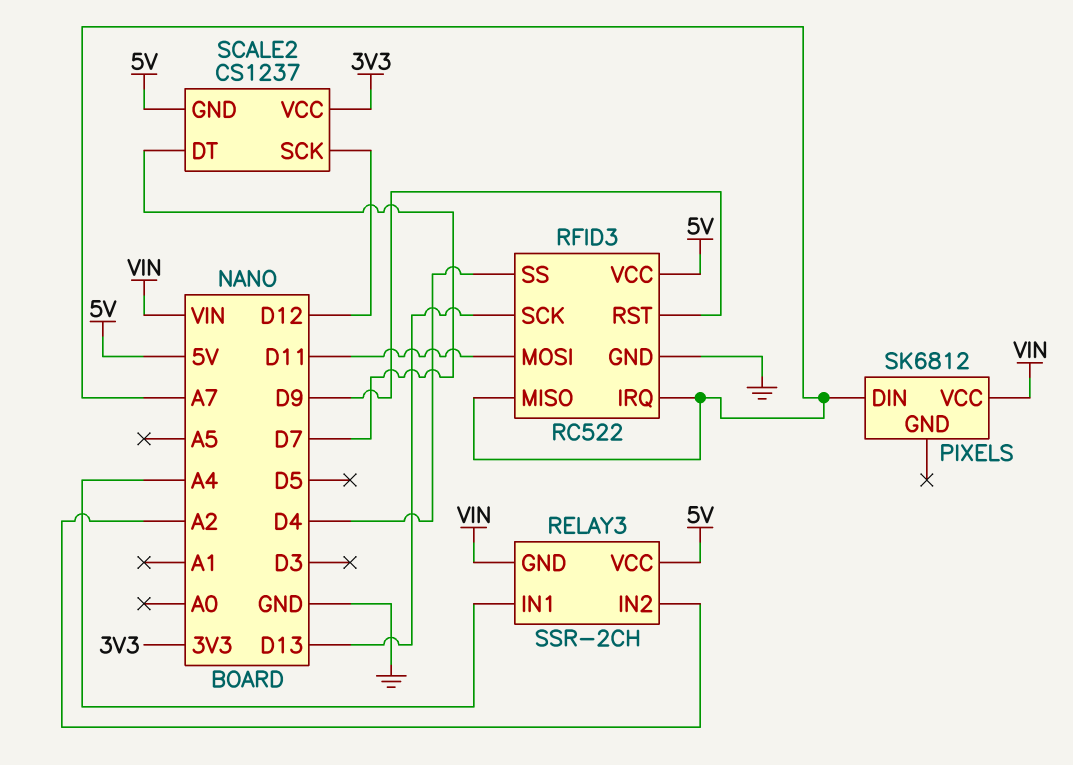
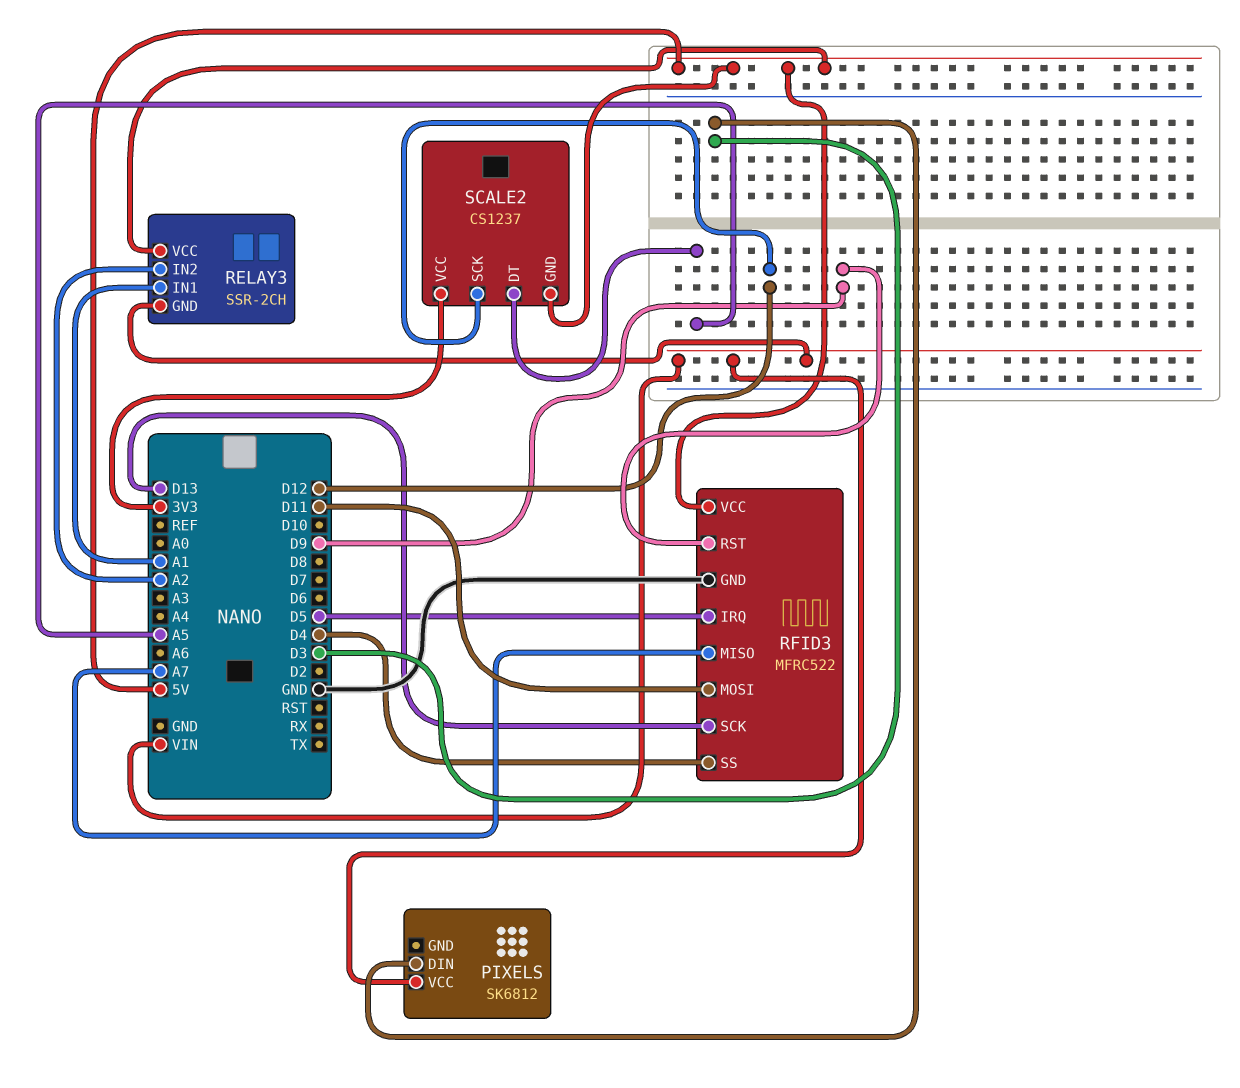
PIXELS pin DIN: A7 -> D3
RELAY3 pin IN1: A4 -> A1
RFID3: RC522 -> MFRC522
RFID3 pin IRQ: A7 -> D5
SCALE2 pin DT: D7 -> A5

